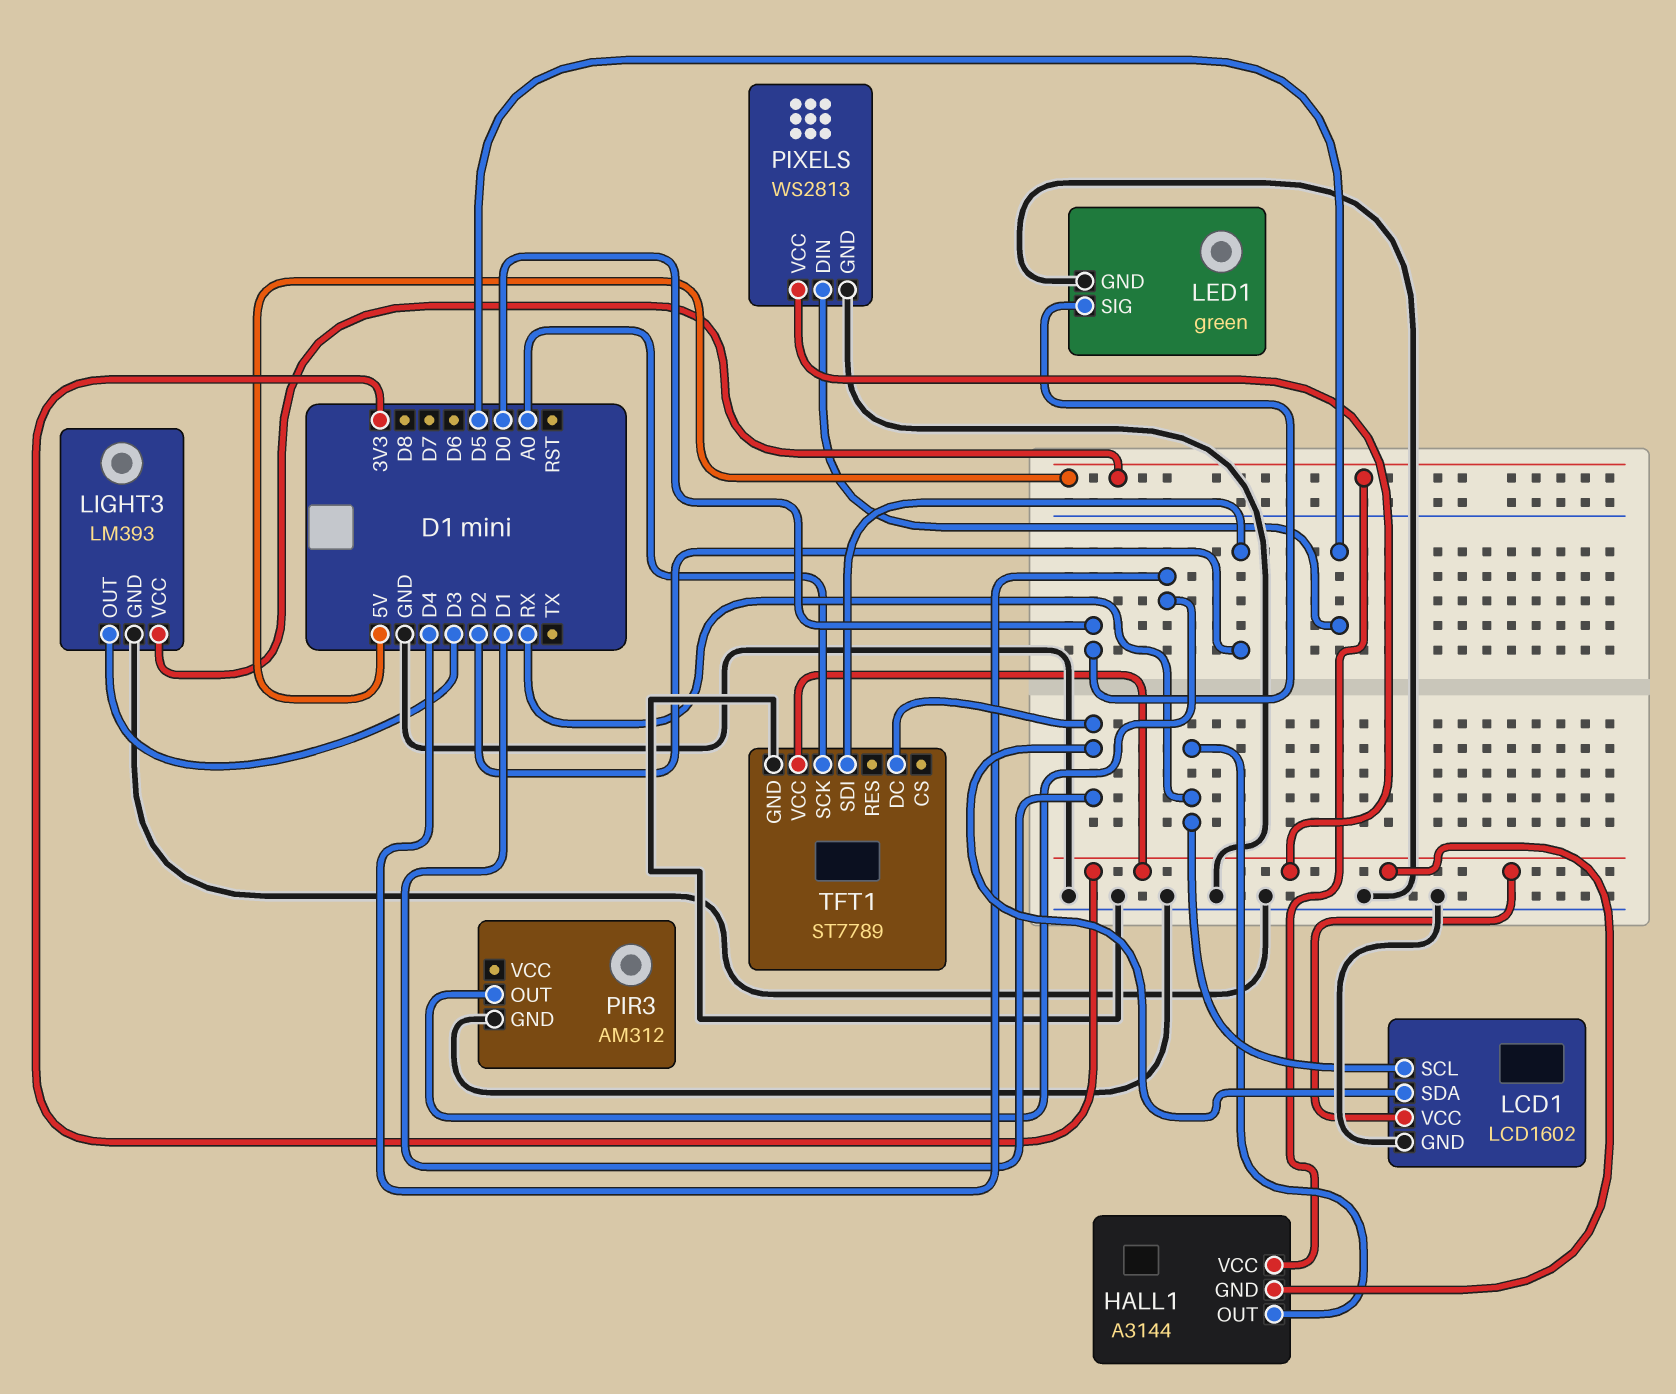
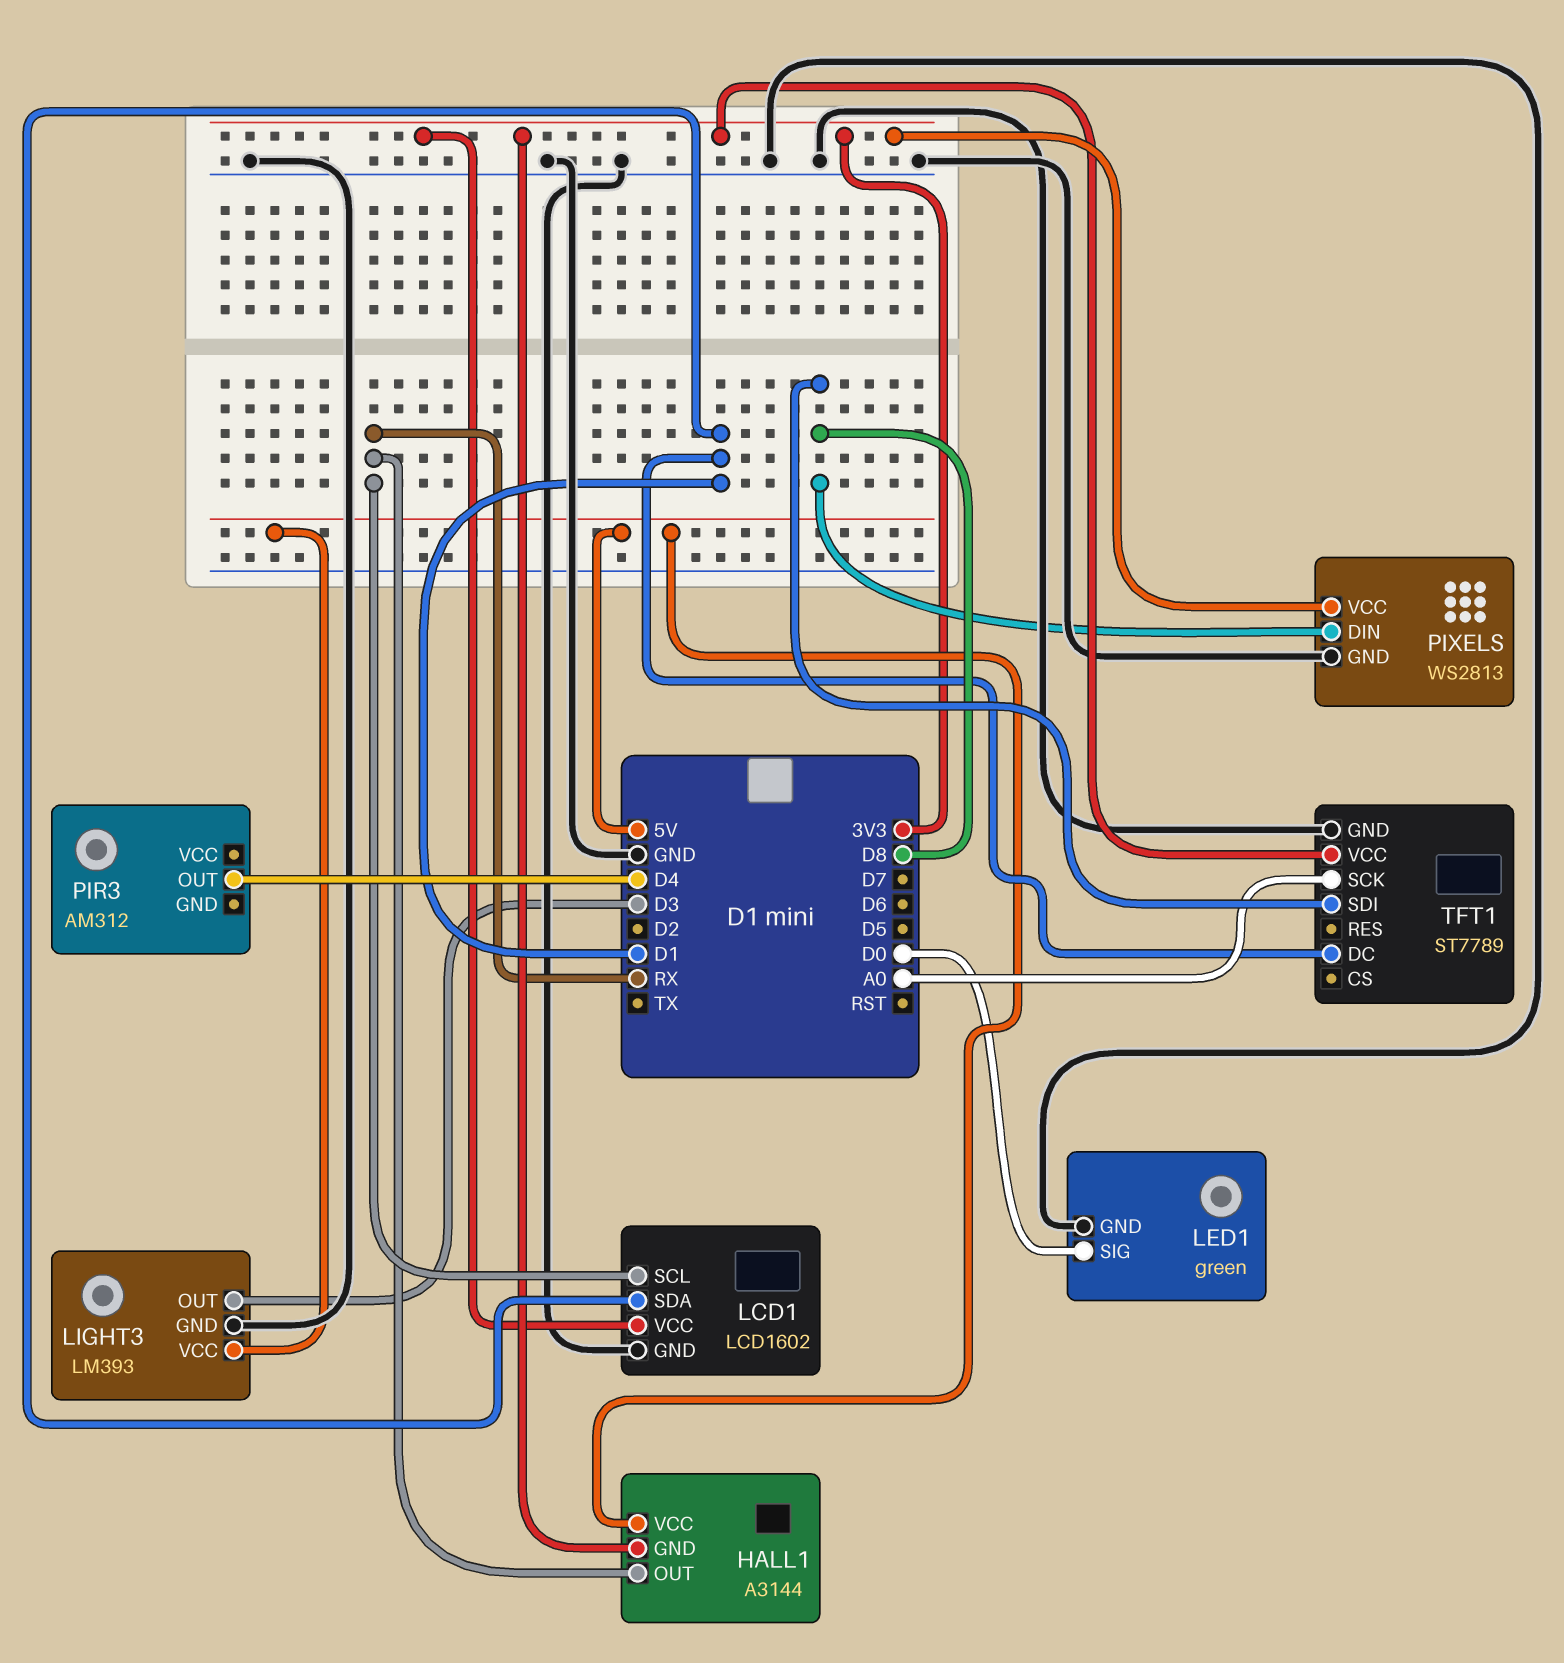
PIR3 pin GND: GND -> none
PIXELS pin DIN: D5 -> D8
TFT1 pin SDI: D2 -> D8

